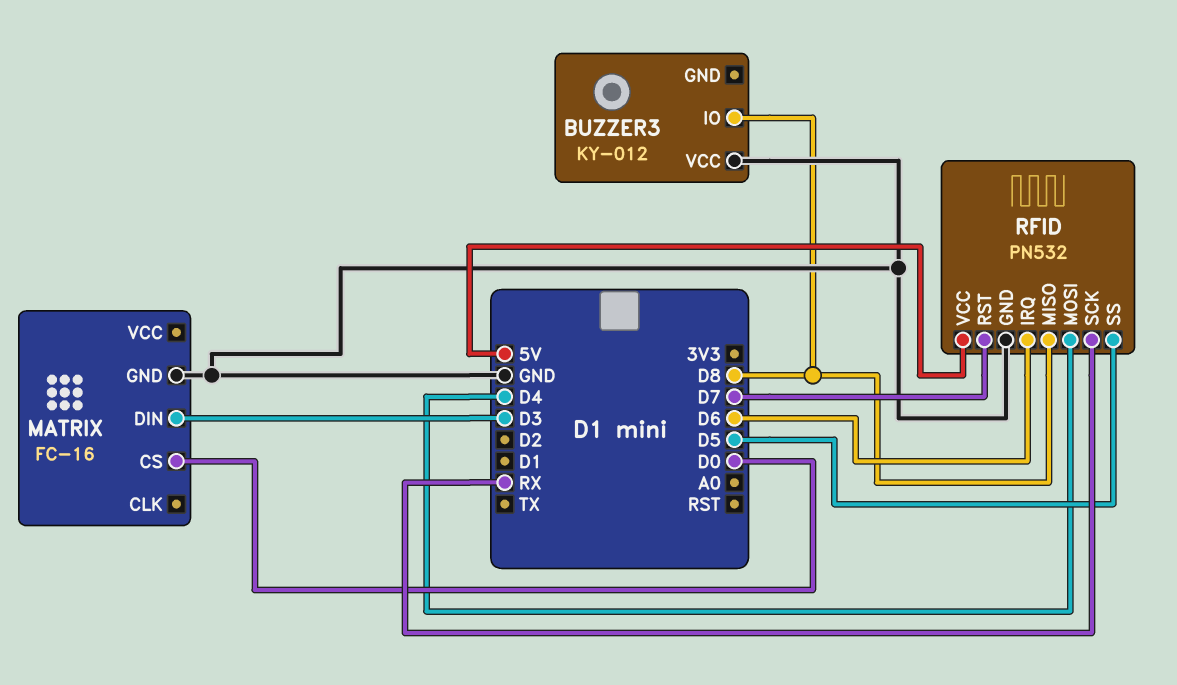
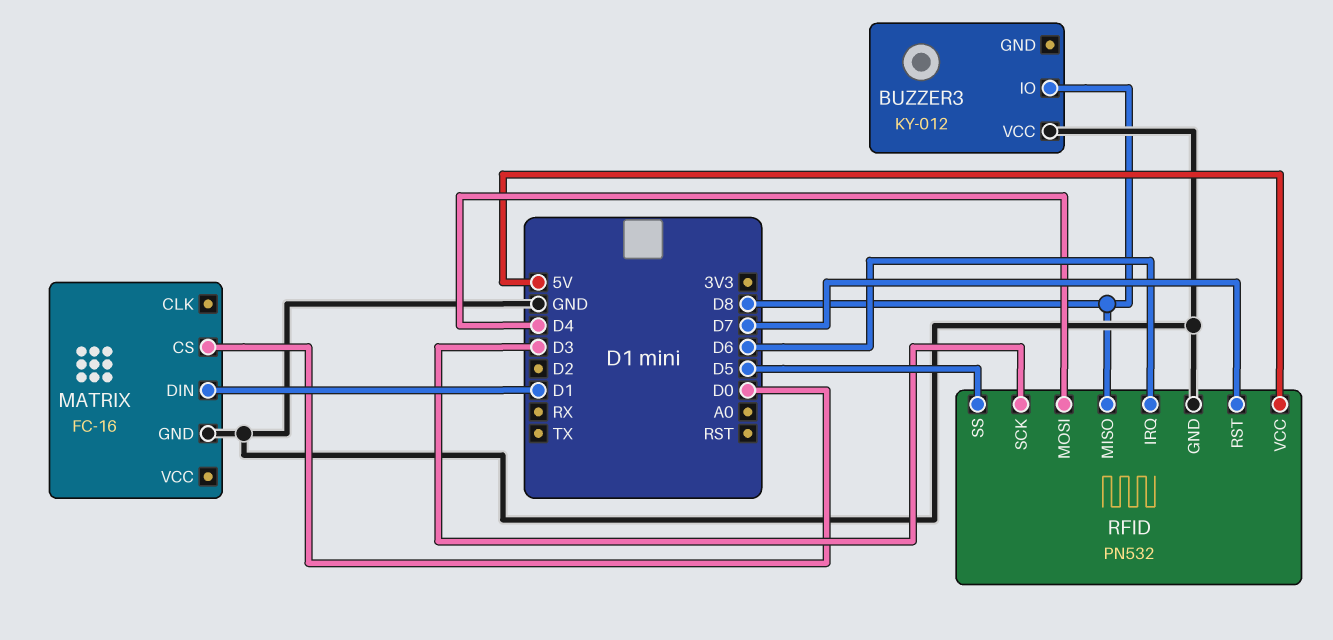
MATRIX pin DIN: D3 -> D1
RFID pin SCK: RX -> D3

